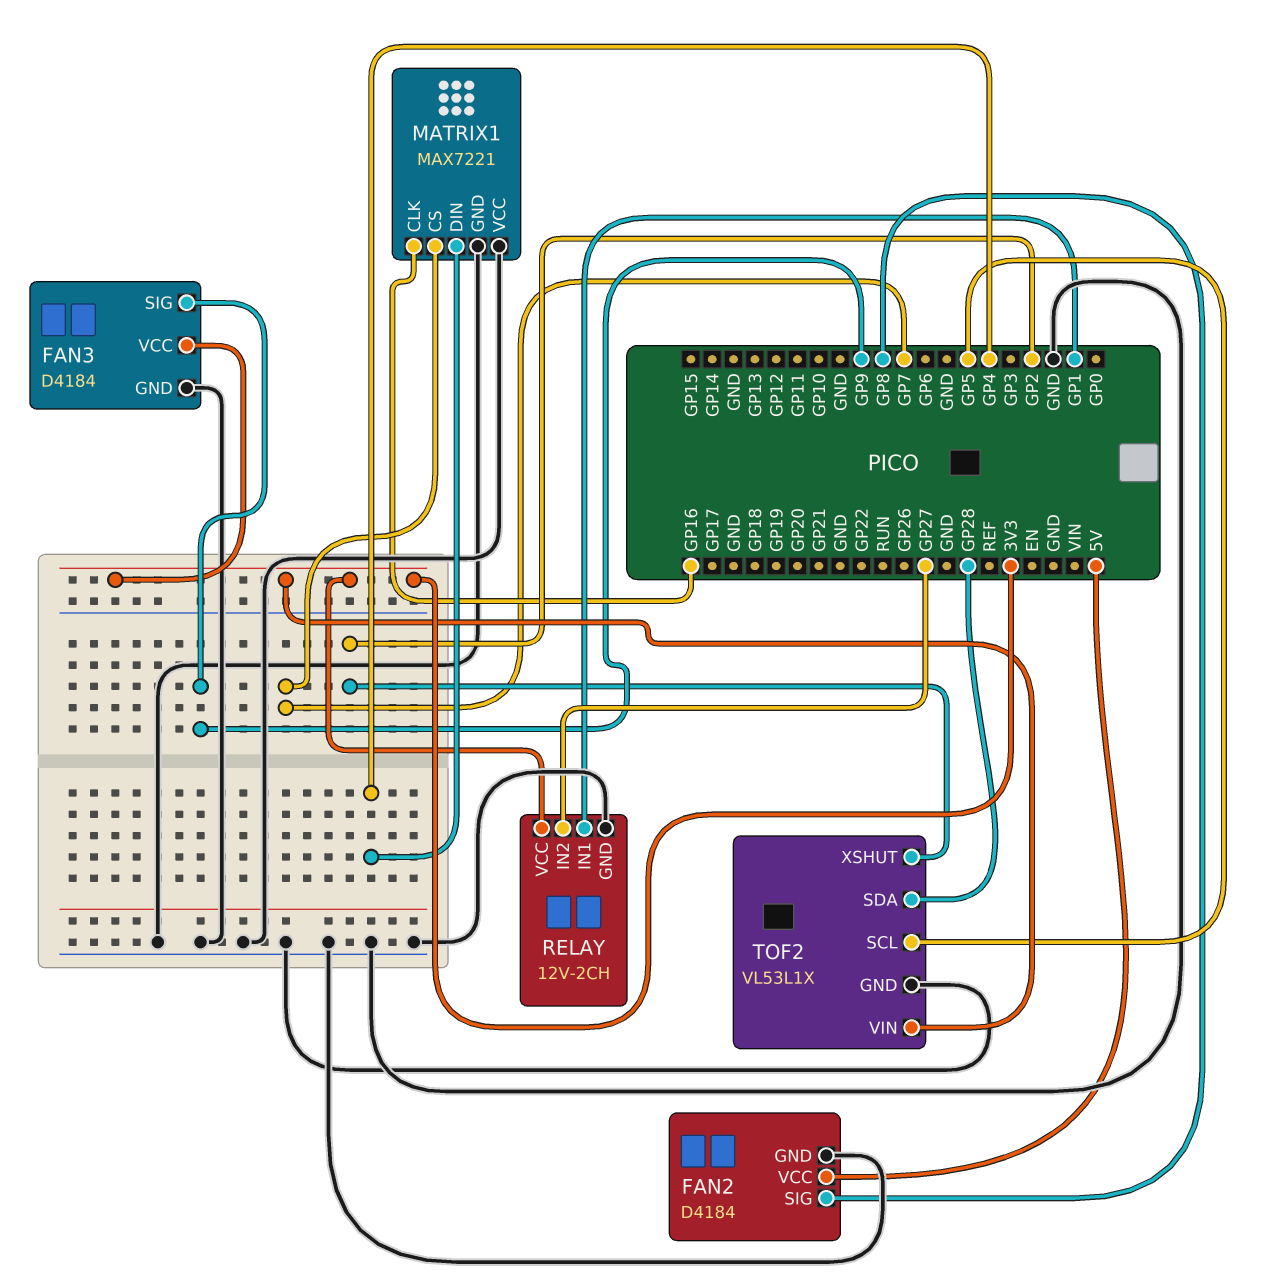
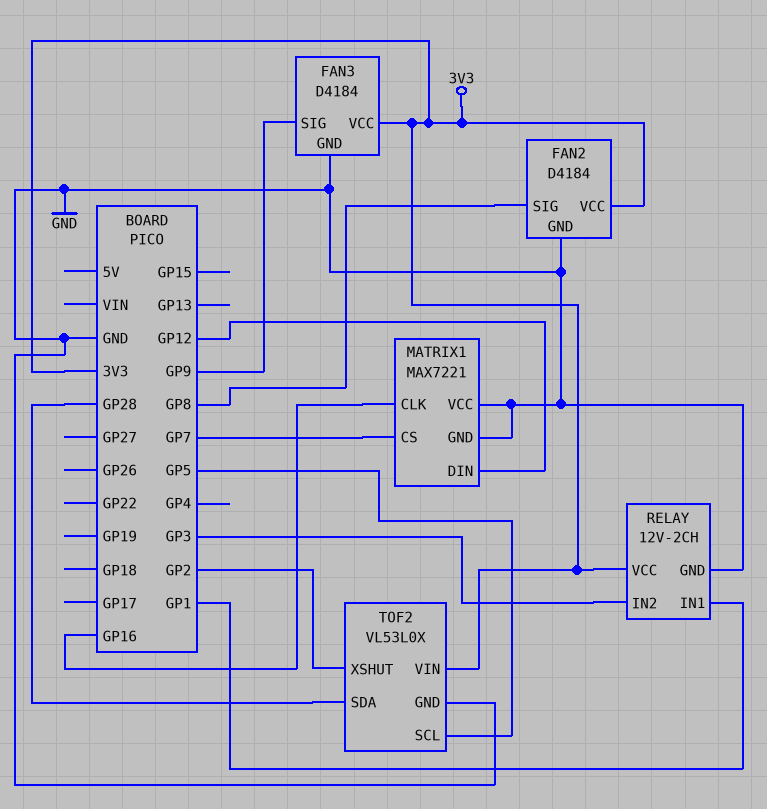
FAN2 pin VCC: 5V -> 3V3
MATRIX1 pin DIN: GP4 -> GP12
RELAY pin IN2: GP27 -> GP3
TOF2: VL53L1X -> VL53L0X

